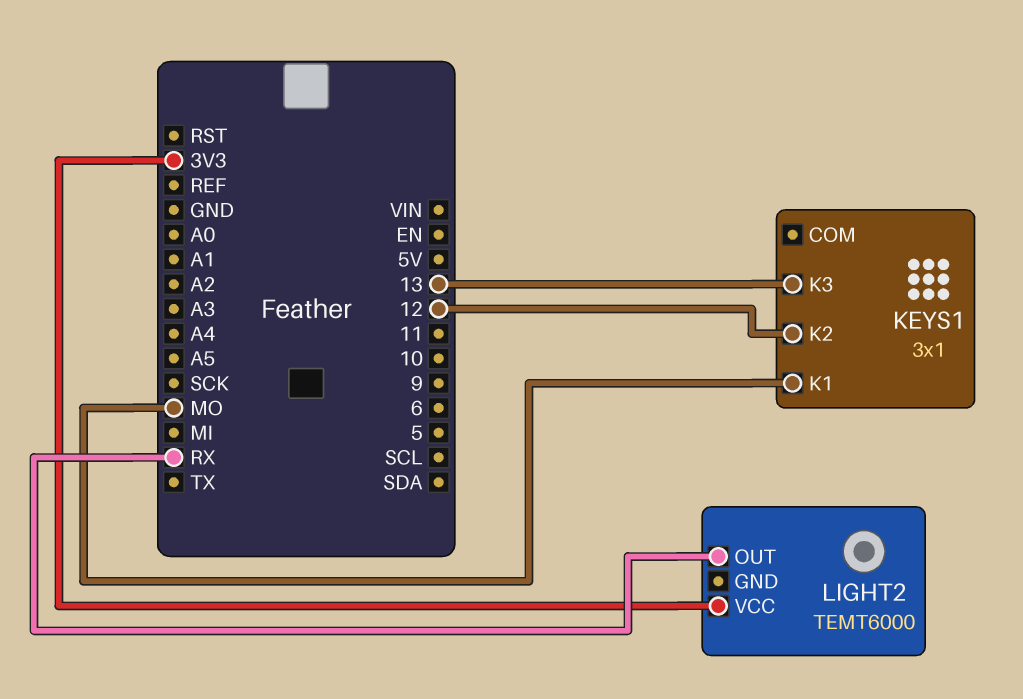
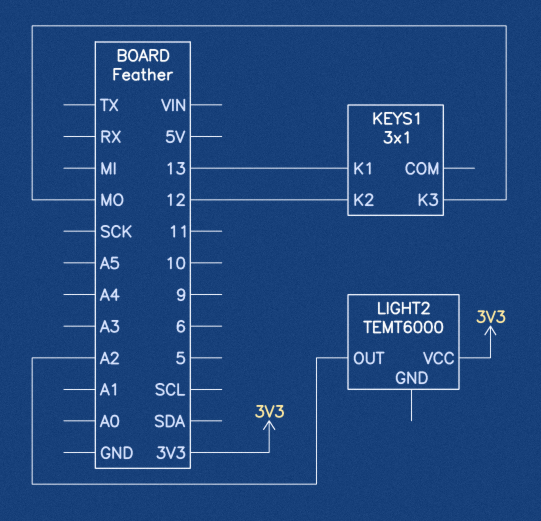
KEYS1 pin K1: MO -> 13
KEYS1 pin K3: 13 -> MO
LIGHT2 pin OUT: RX -> A2

